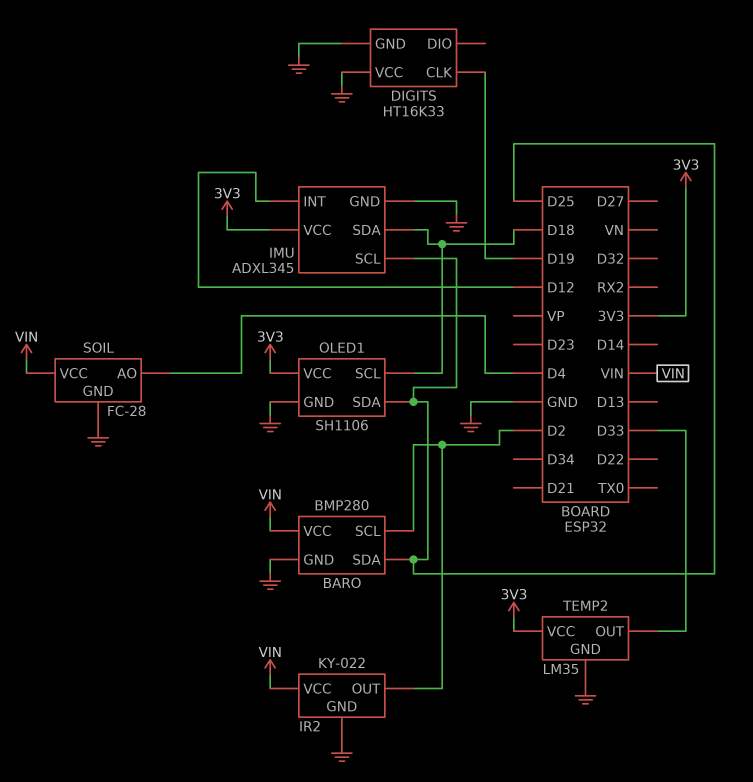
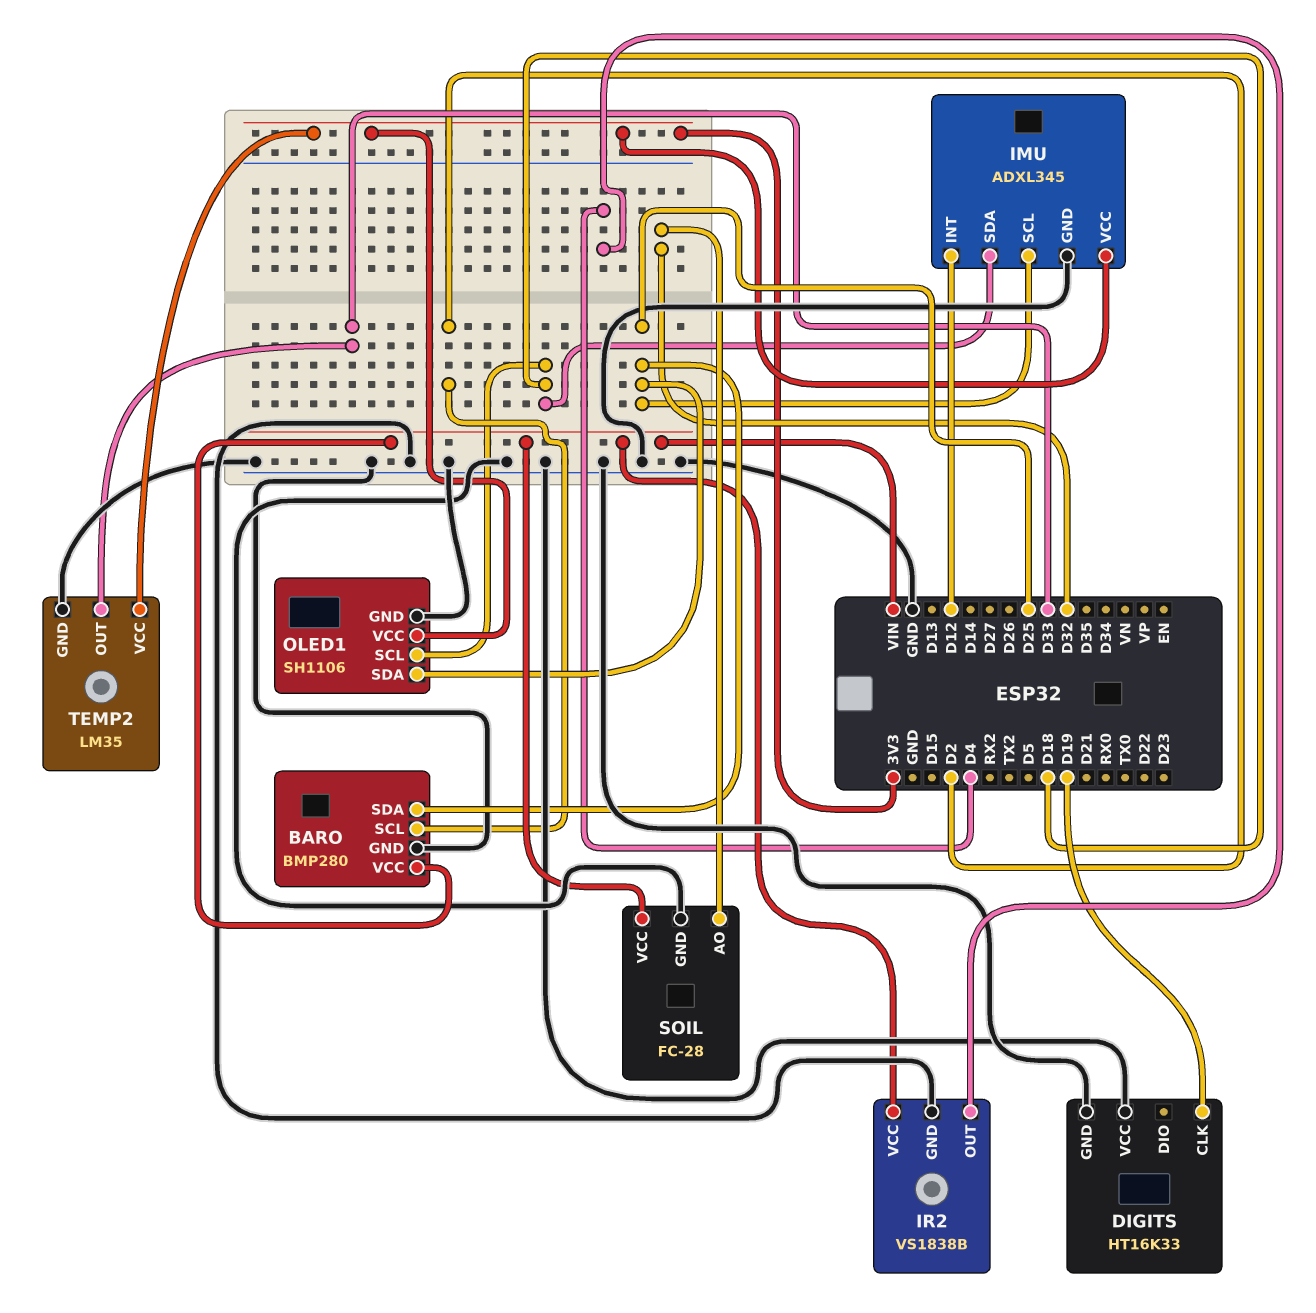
IR2: KY-022 -> VS1838B
IR2 pin OUT: D2 -> D4
SOIL pin AO: D4 -> D32

